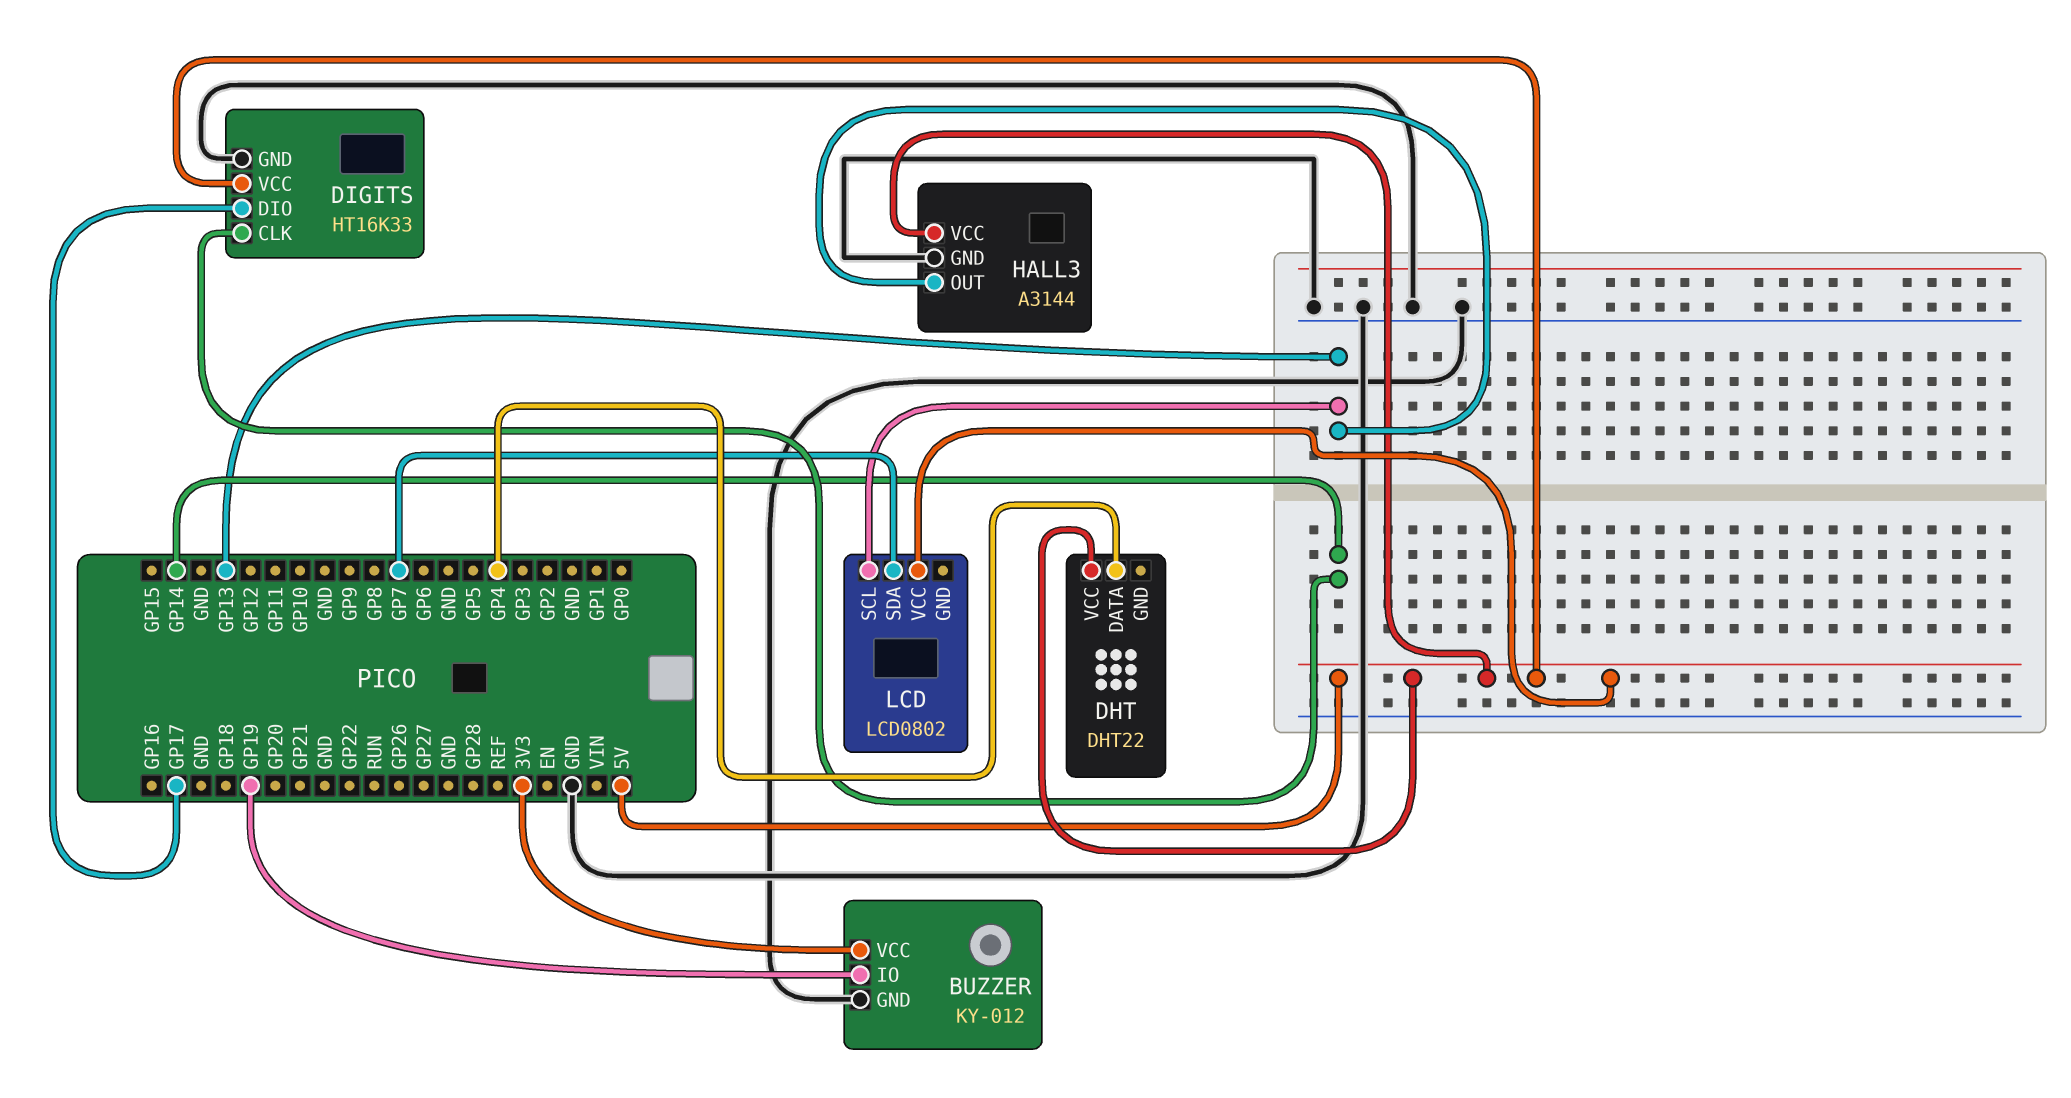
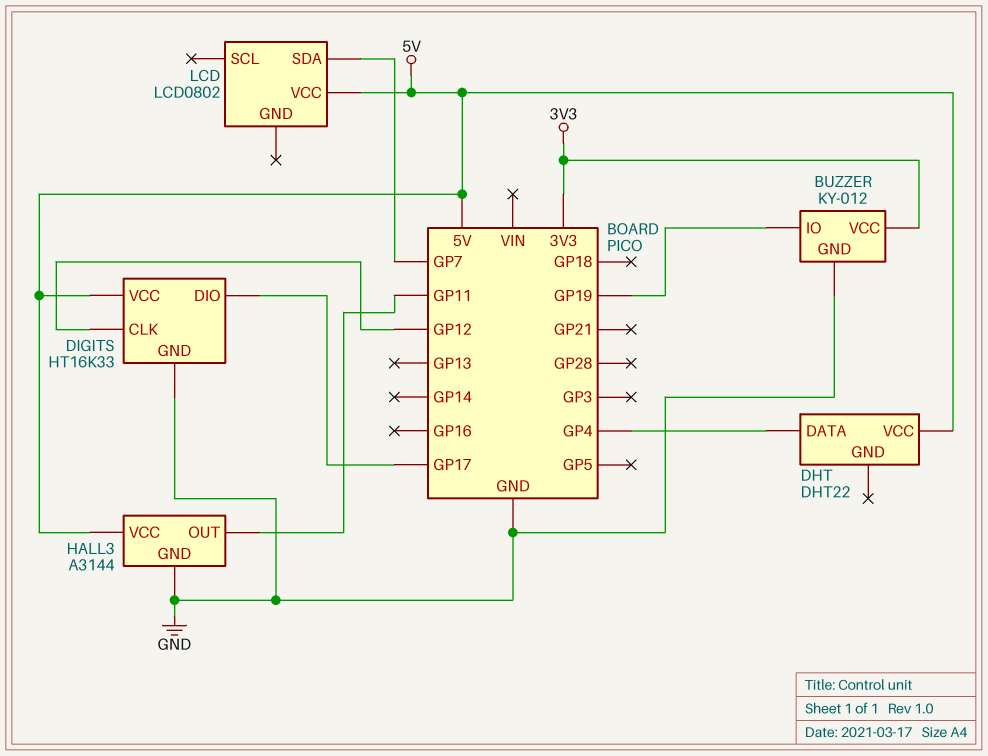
DIGITS pin CLK: GP14 -> GP12
HALL3 pin OUT: GP13 -> GP11
LCD pin SCL: GP13 -> none

